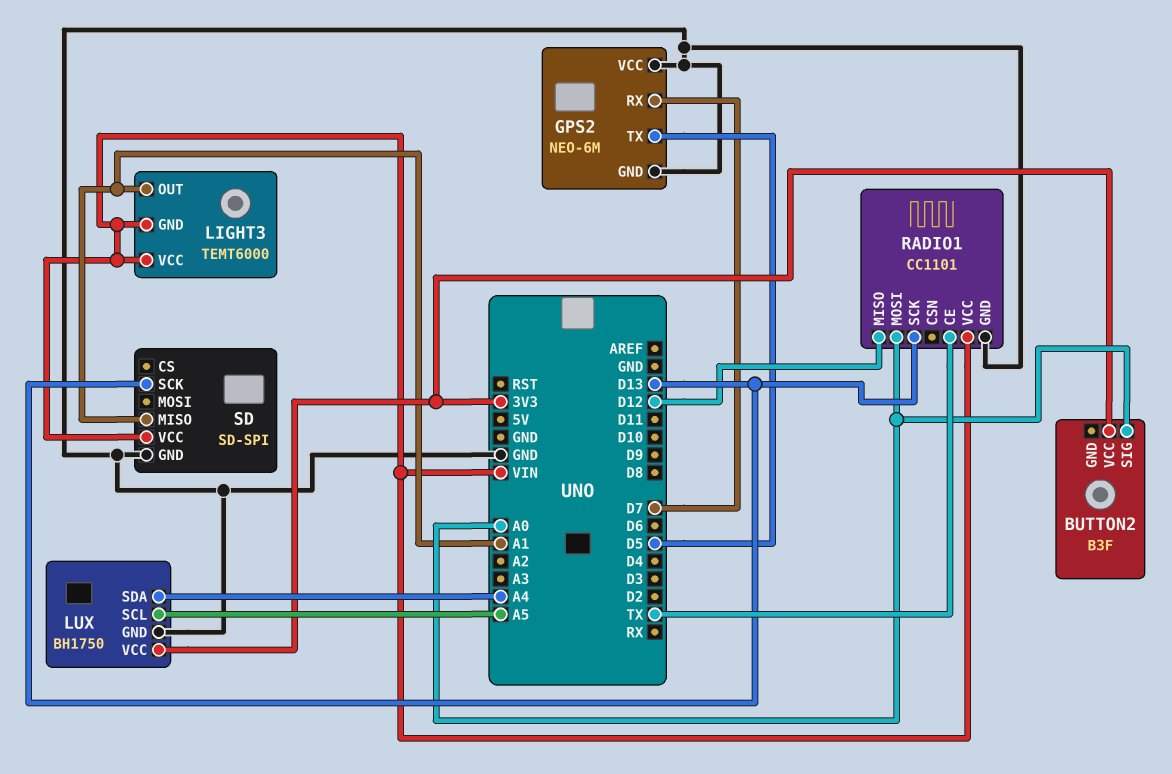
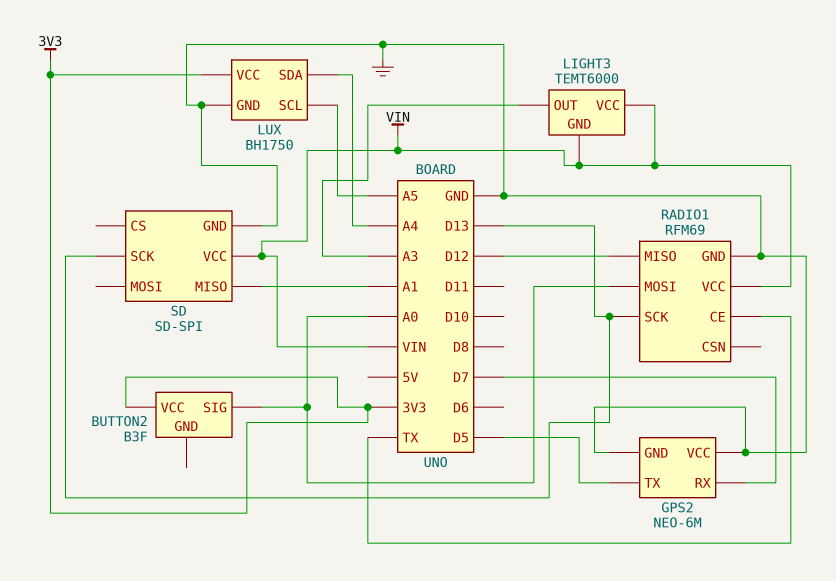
LIGHT3 pin OUT: A1 -> A3
RADIO1: CC1101 -> RFM69

